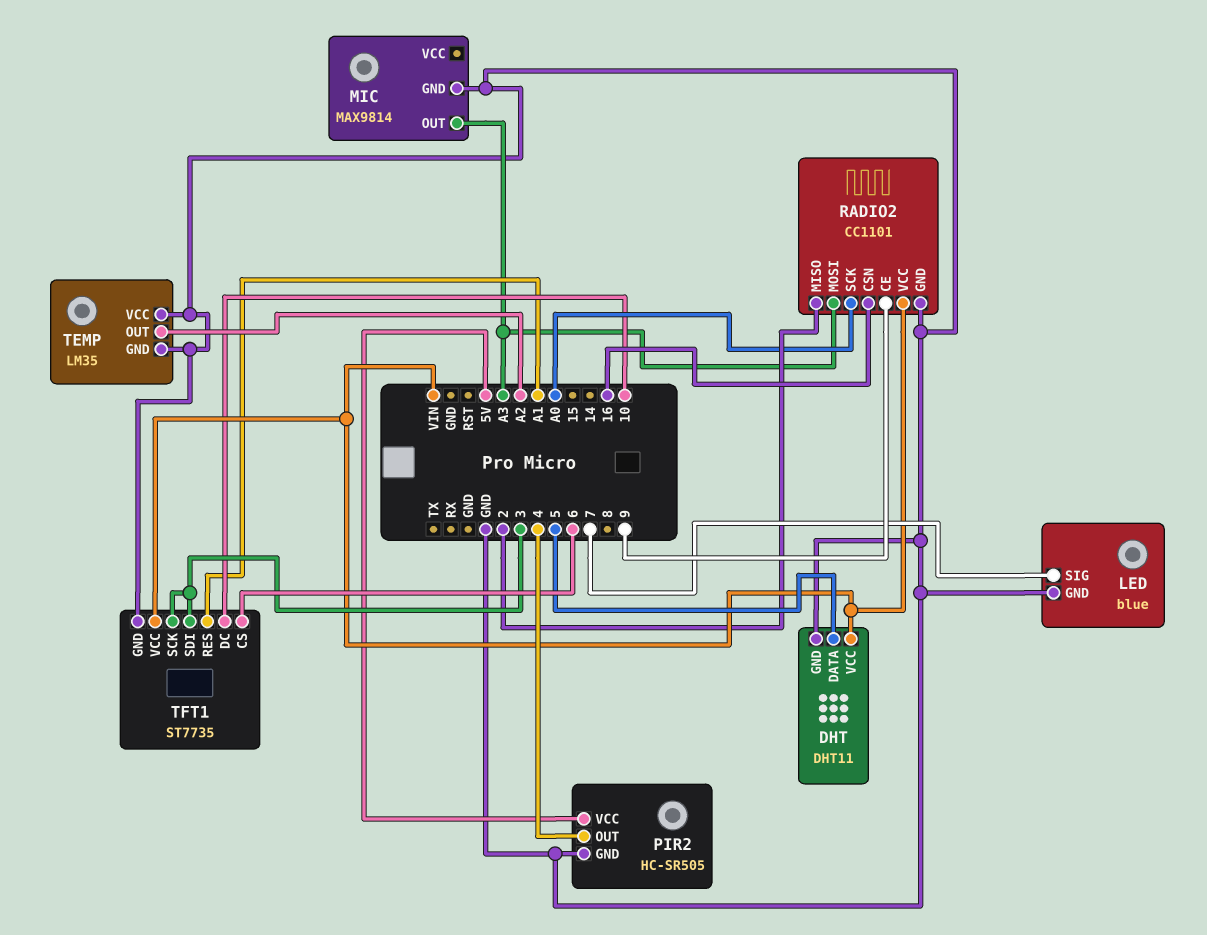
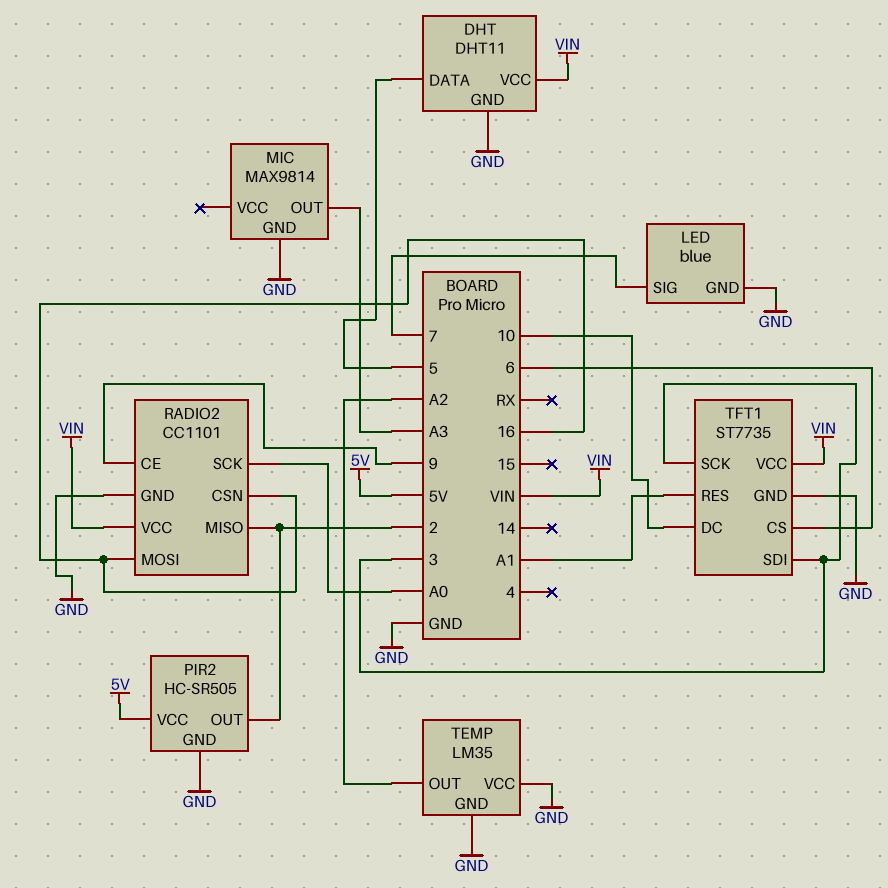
PIR2 pin OUT: 4 -> 2
RADIO2 pin MOSI: A3 -> 16

